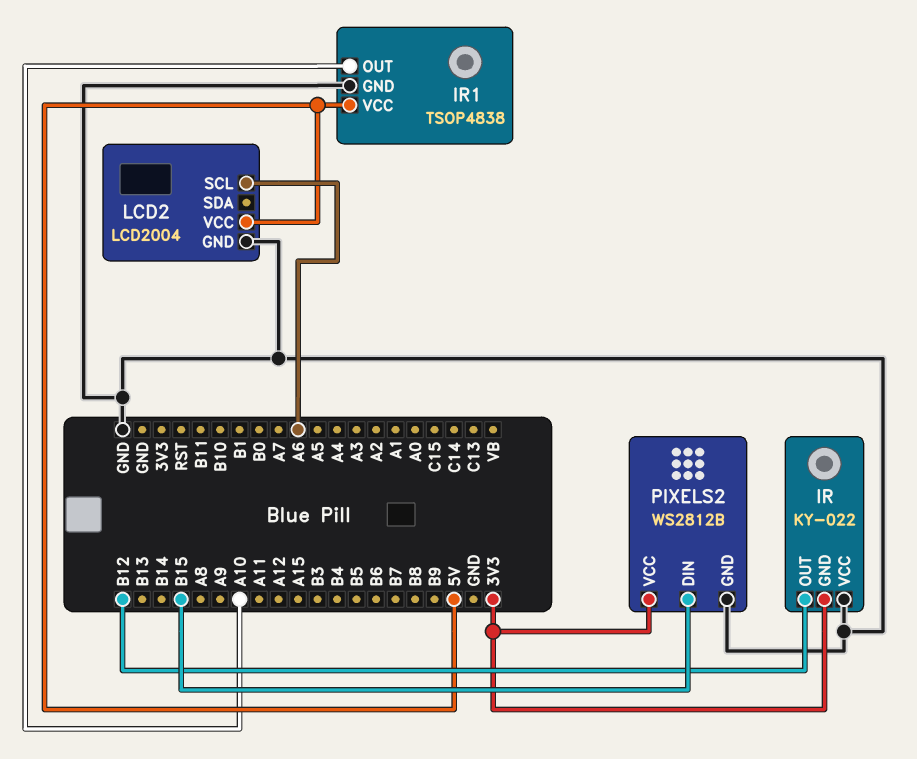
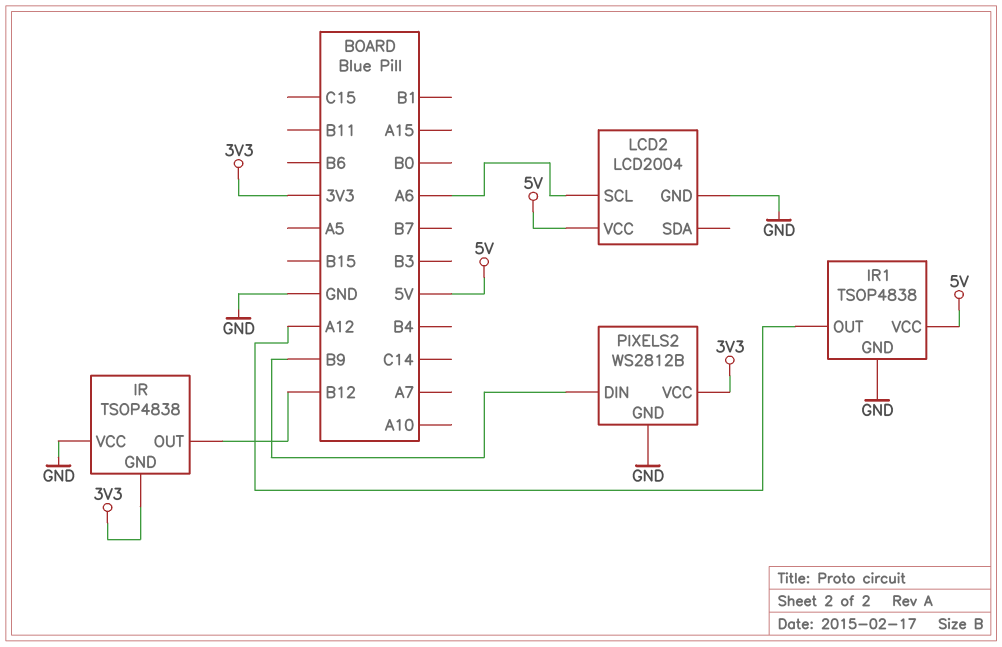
IR: KY-022 -> TSOP4838
IR1 pin OUT: A10 -> A12
PIXELS2 pin DIN: B15 -> B9

